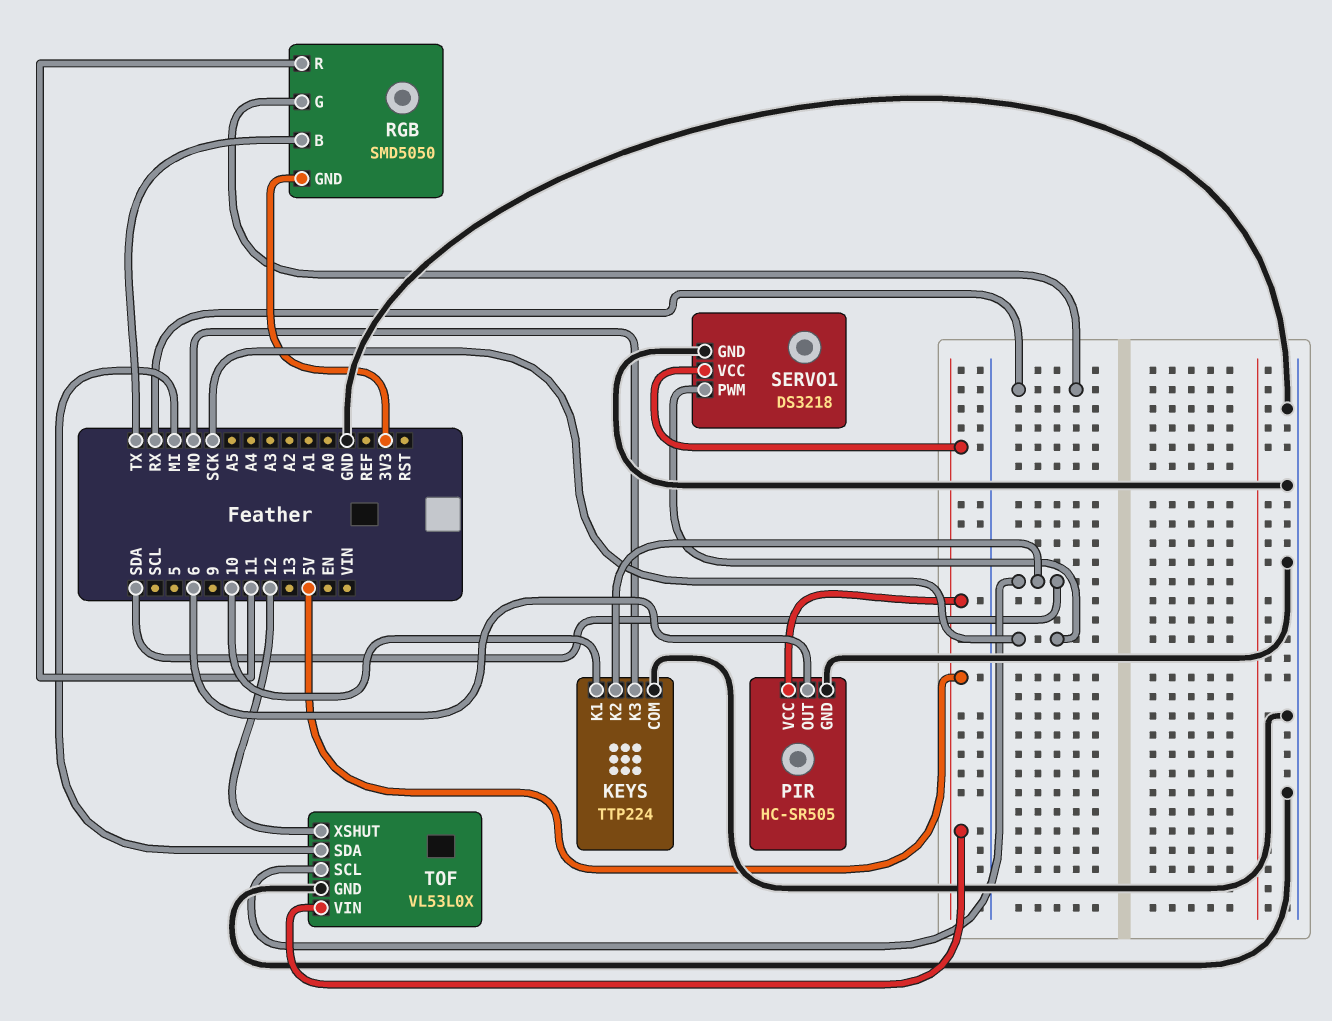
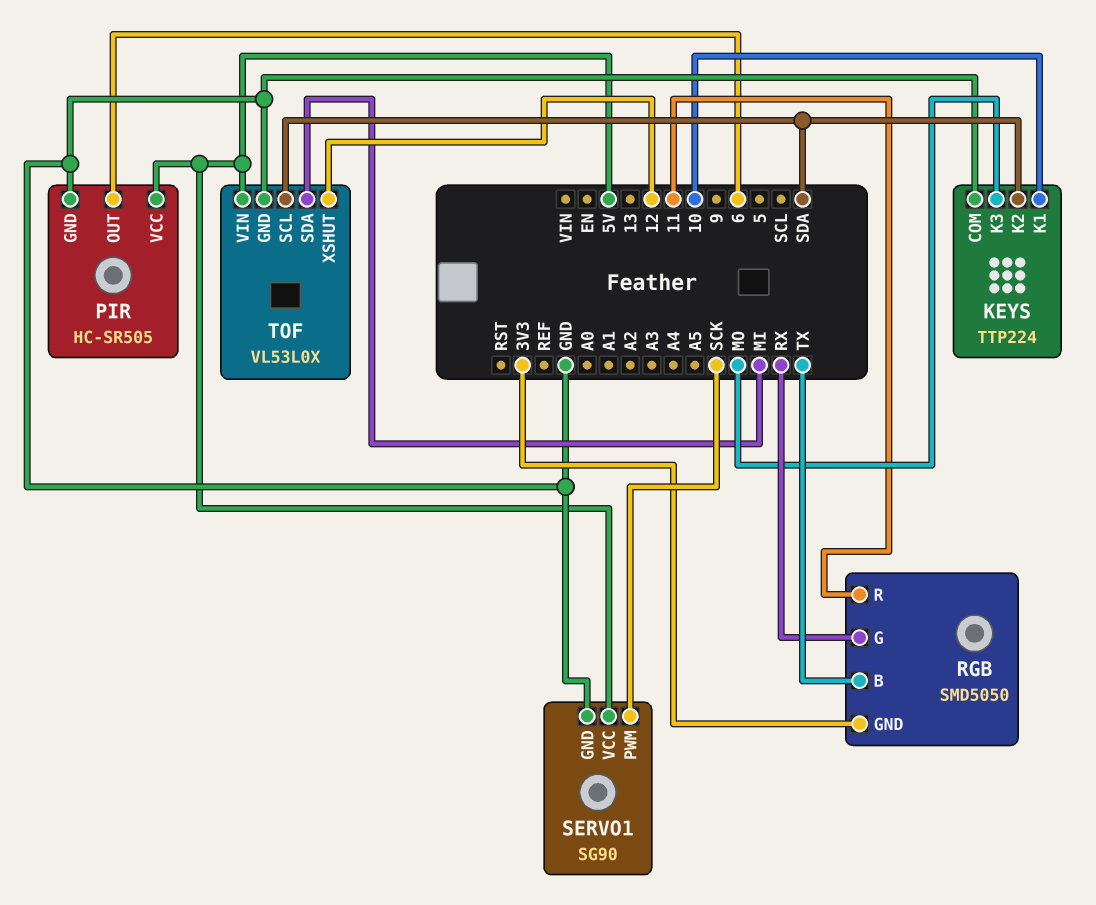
SERVO1: DS3218 -> SG90

